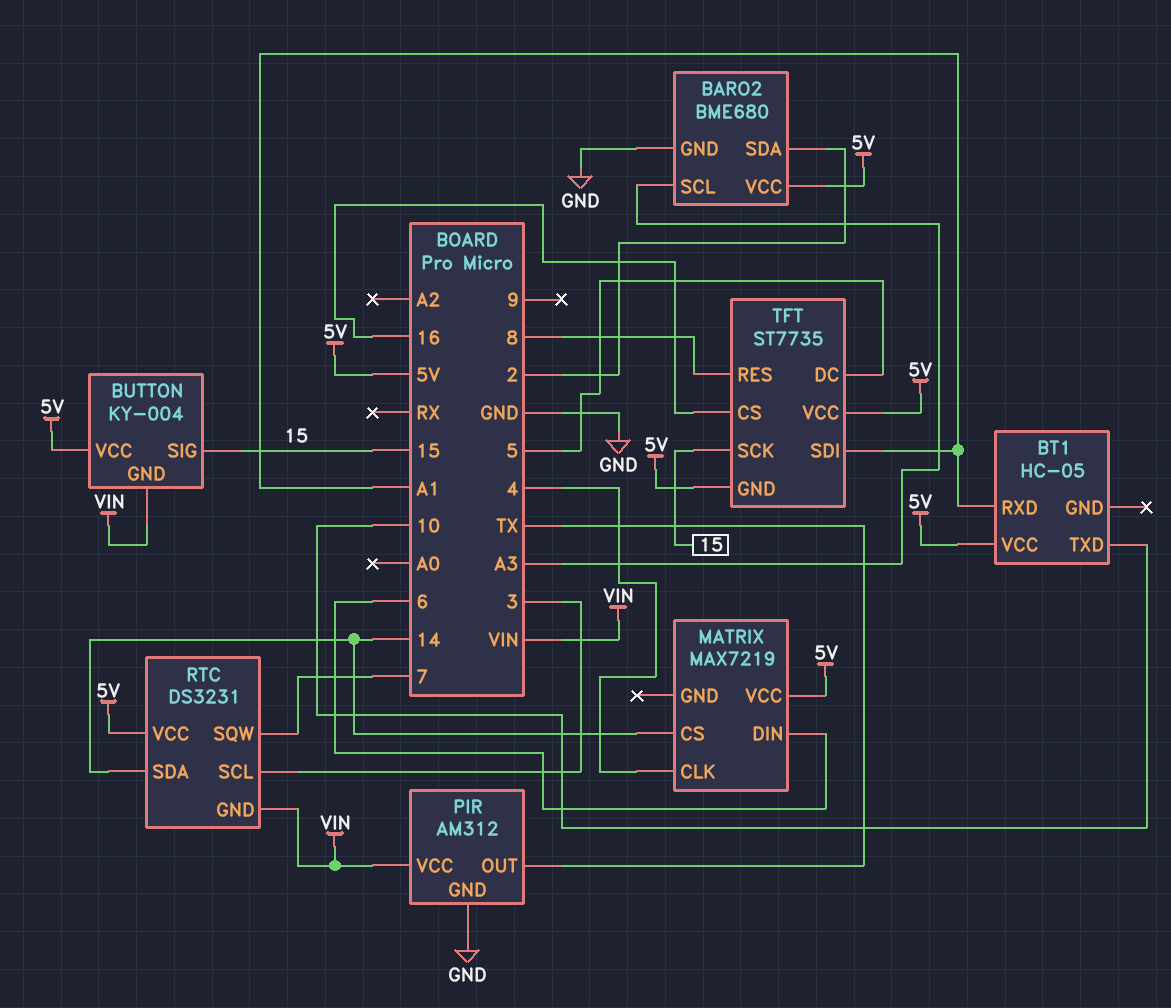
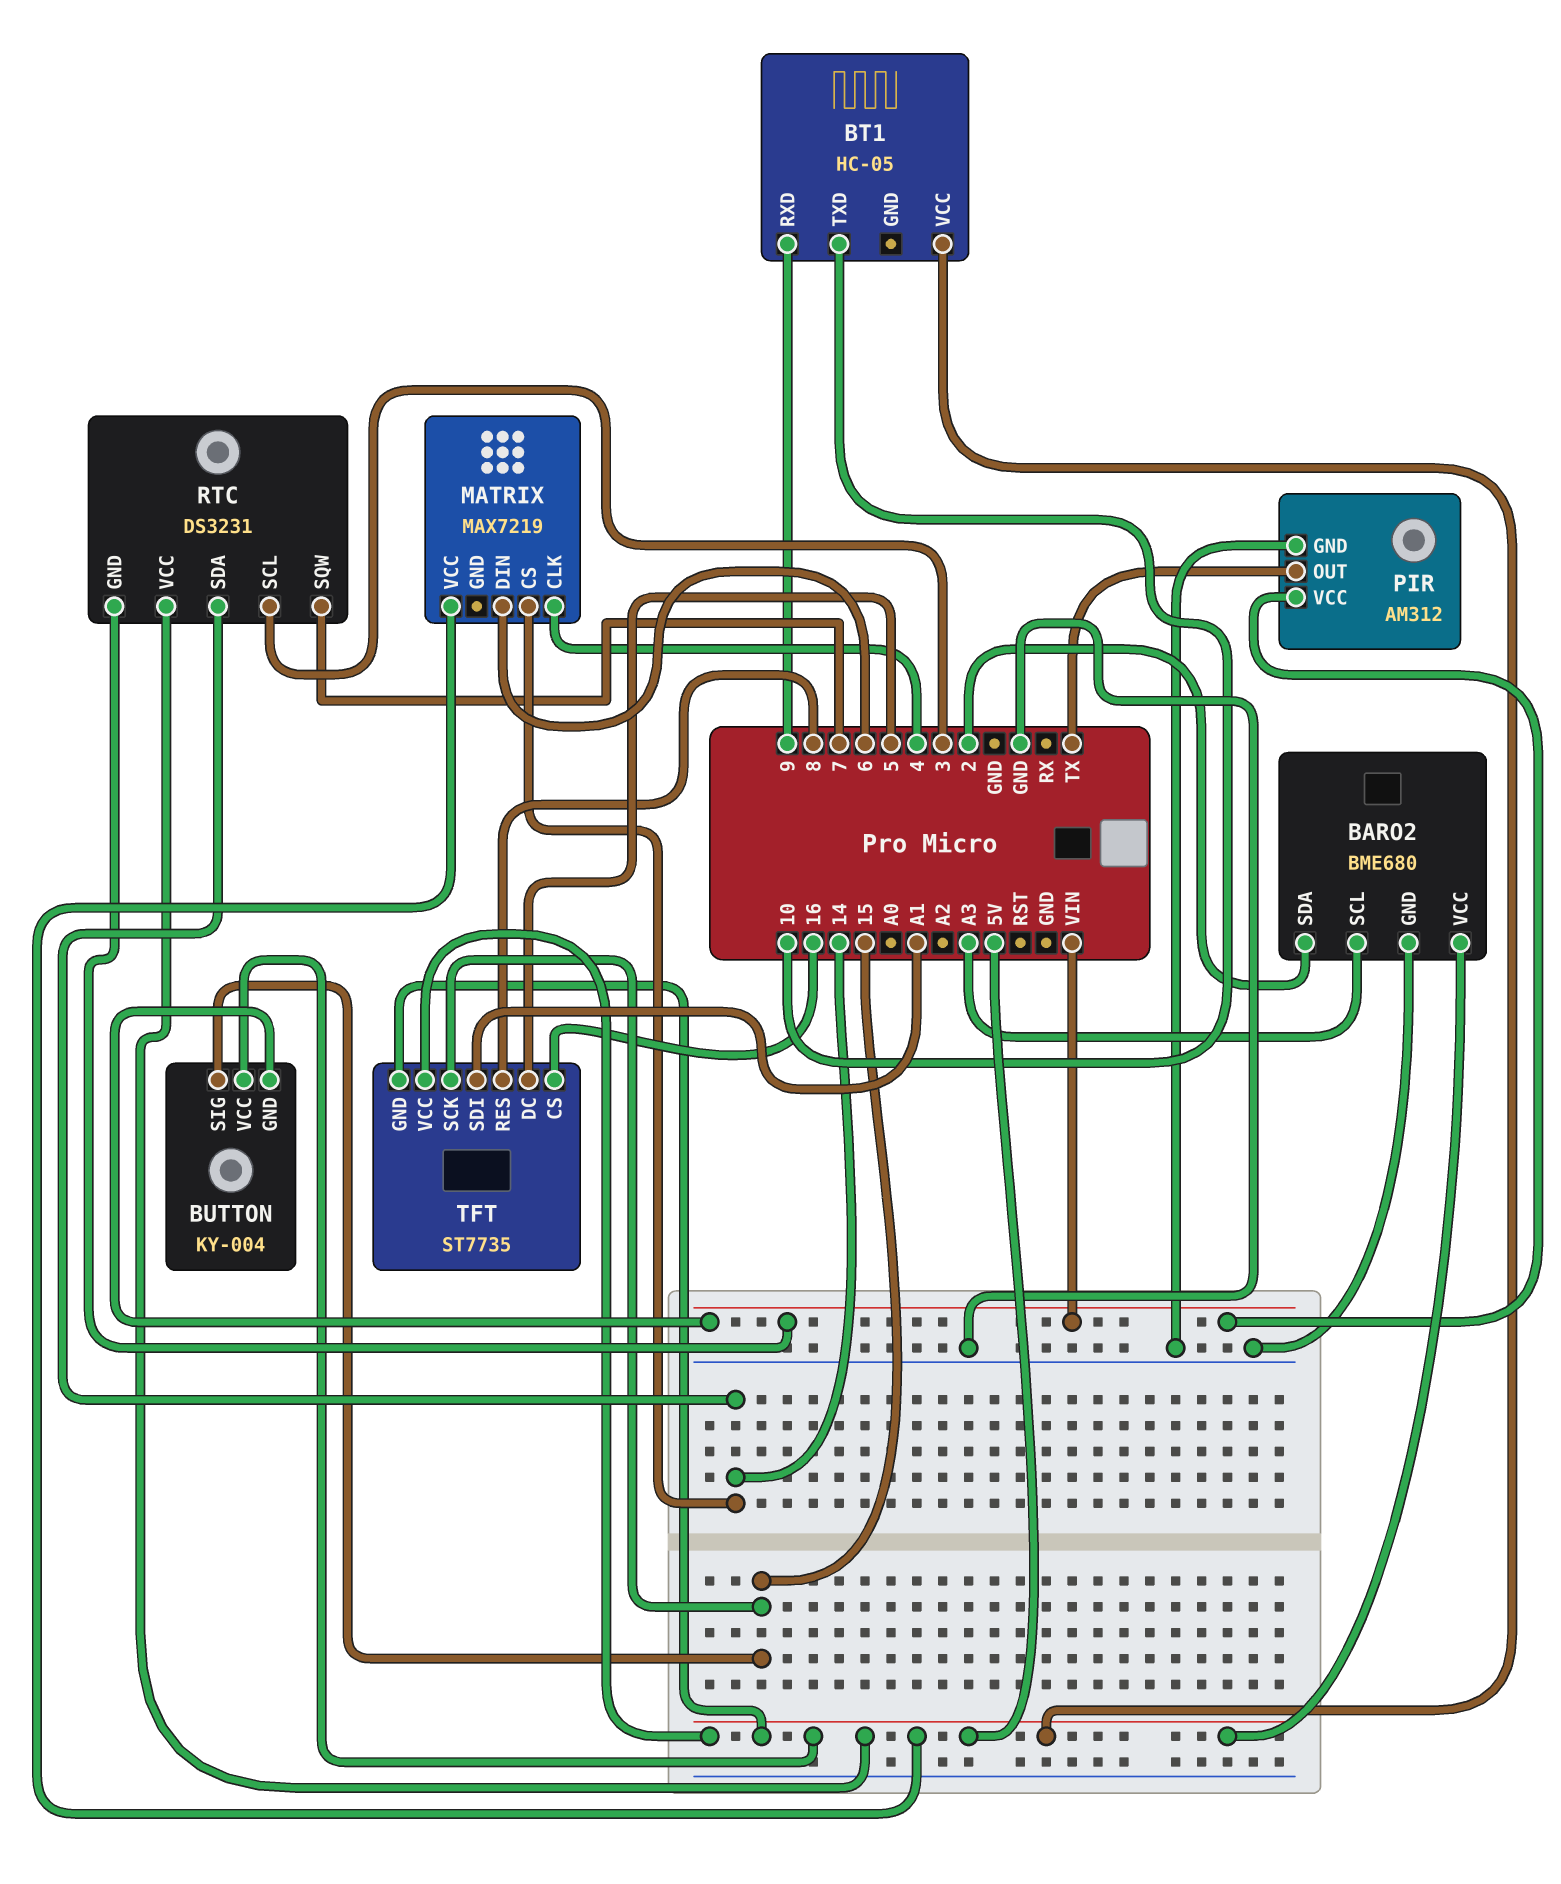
BT1 pin RXD: A1 -> 9

